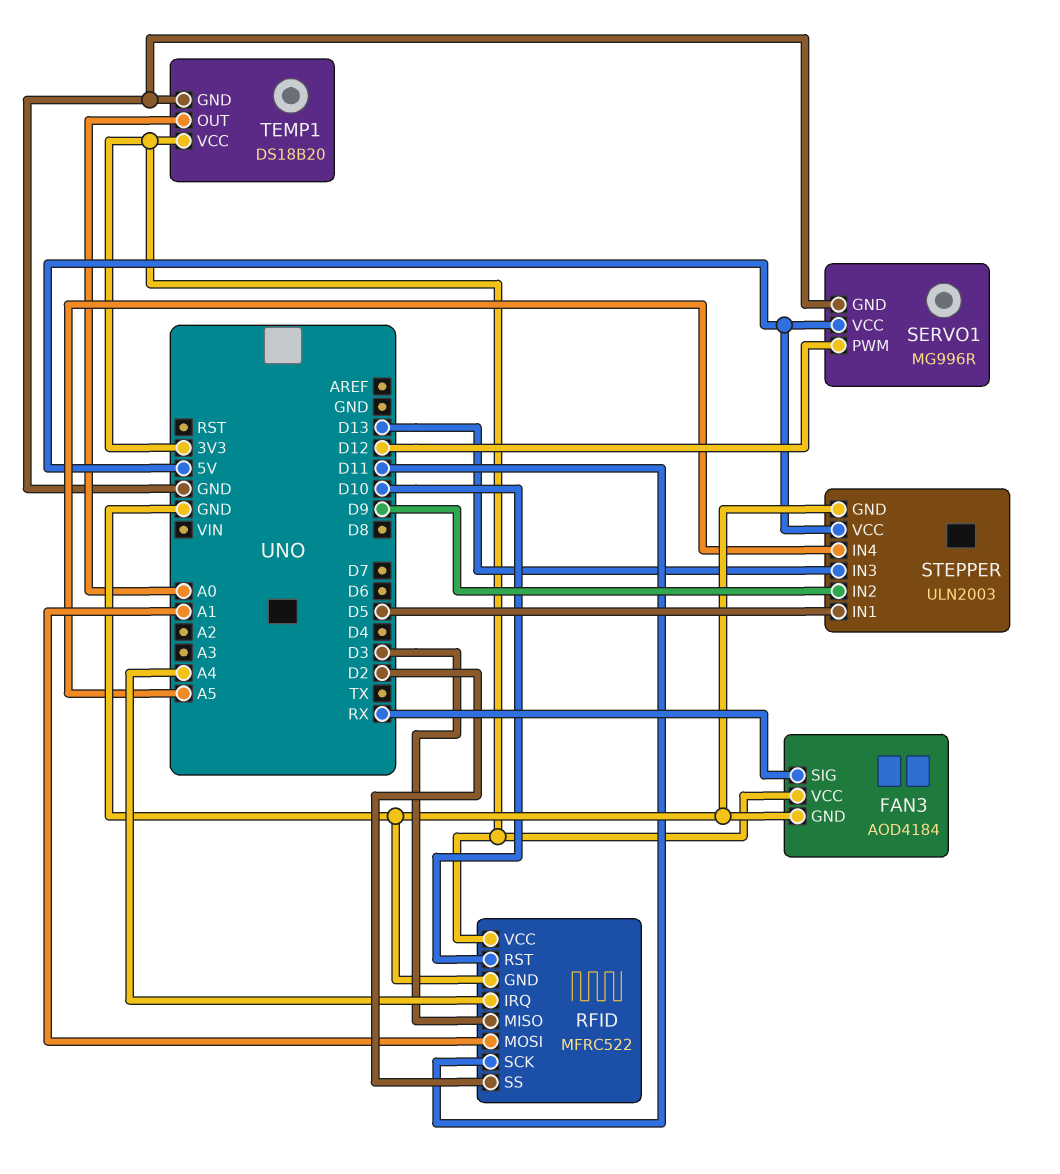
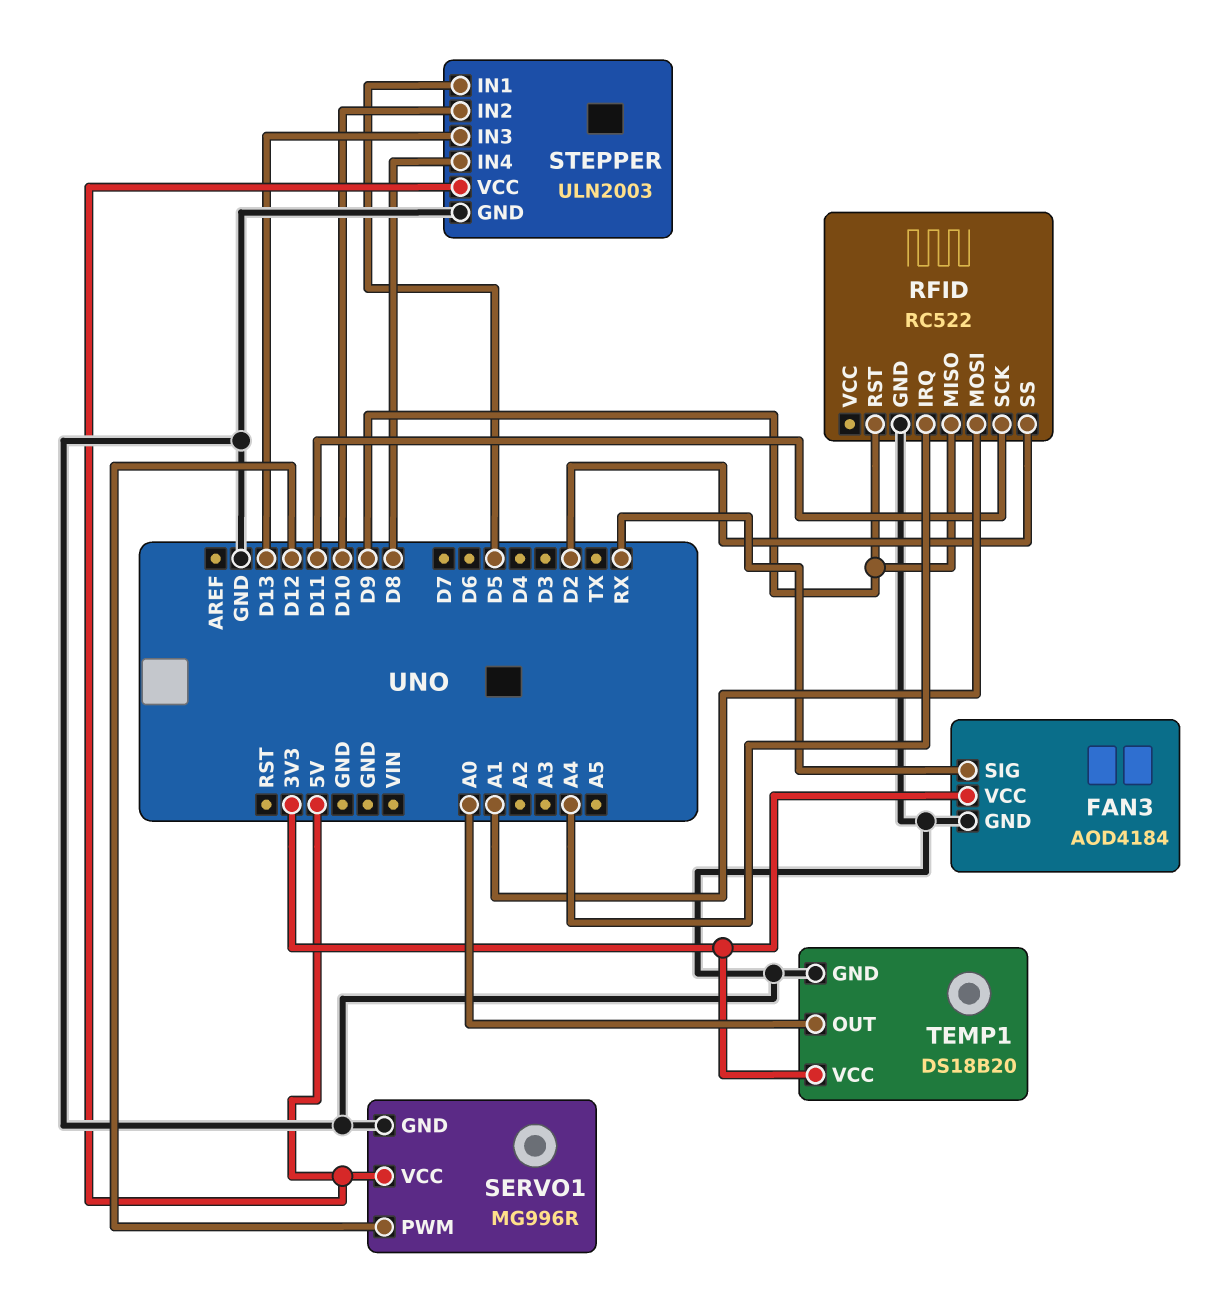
RFID: MFRC522 -> RC522
RFID pin MISO: D3 -> D9
RFID pin RST: D10 -> D9
RFID pin VCC: 3V3 -> none
STEPPER pin IN2: D9 -> D10
STEPPER pin IN4: A5 -> D8

